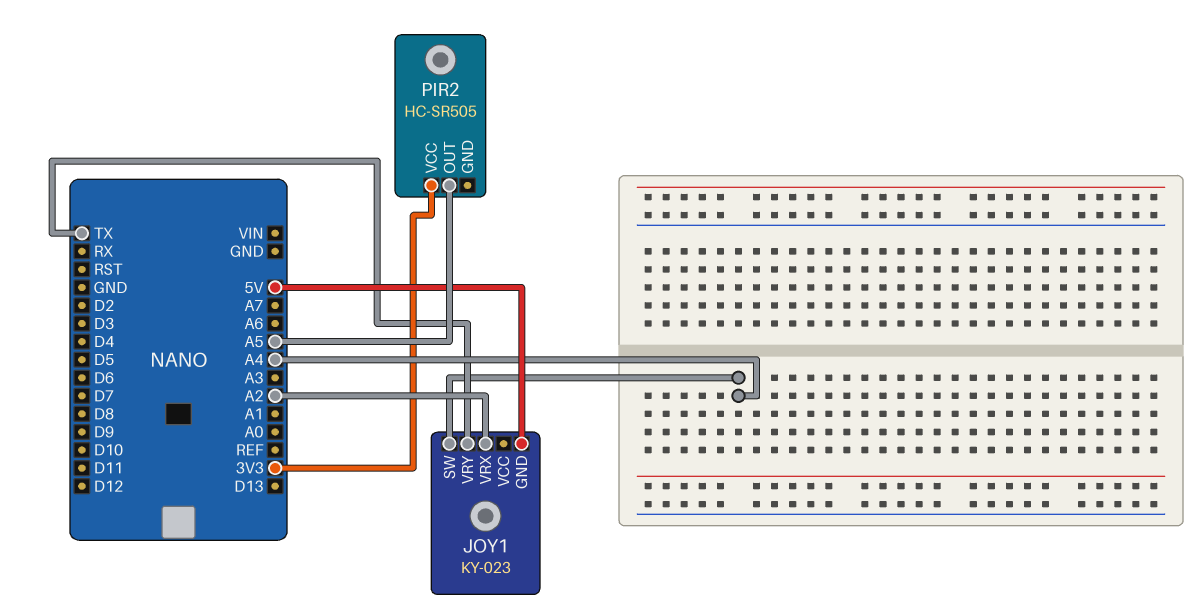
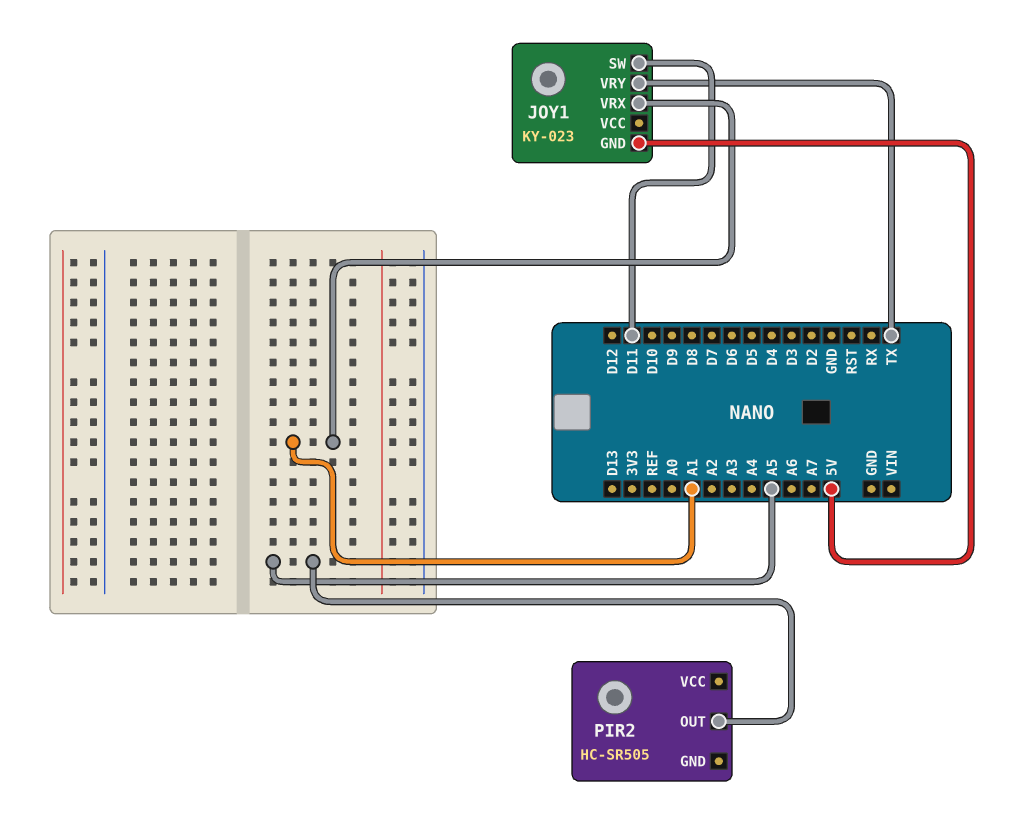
JOY1 pin SW: A4 -> D11
JOY1 pin VRX: A2 -> A1
PIR2 pin VCC: 3V3 -> none

